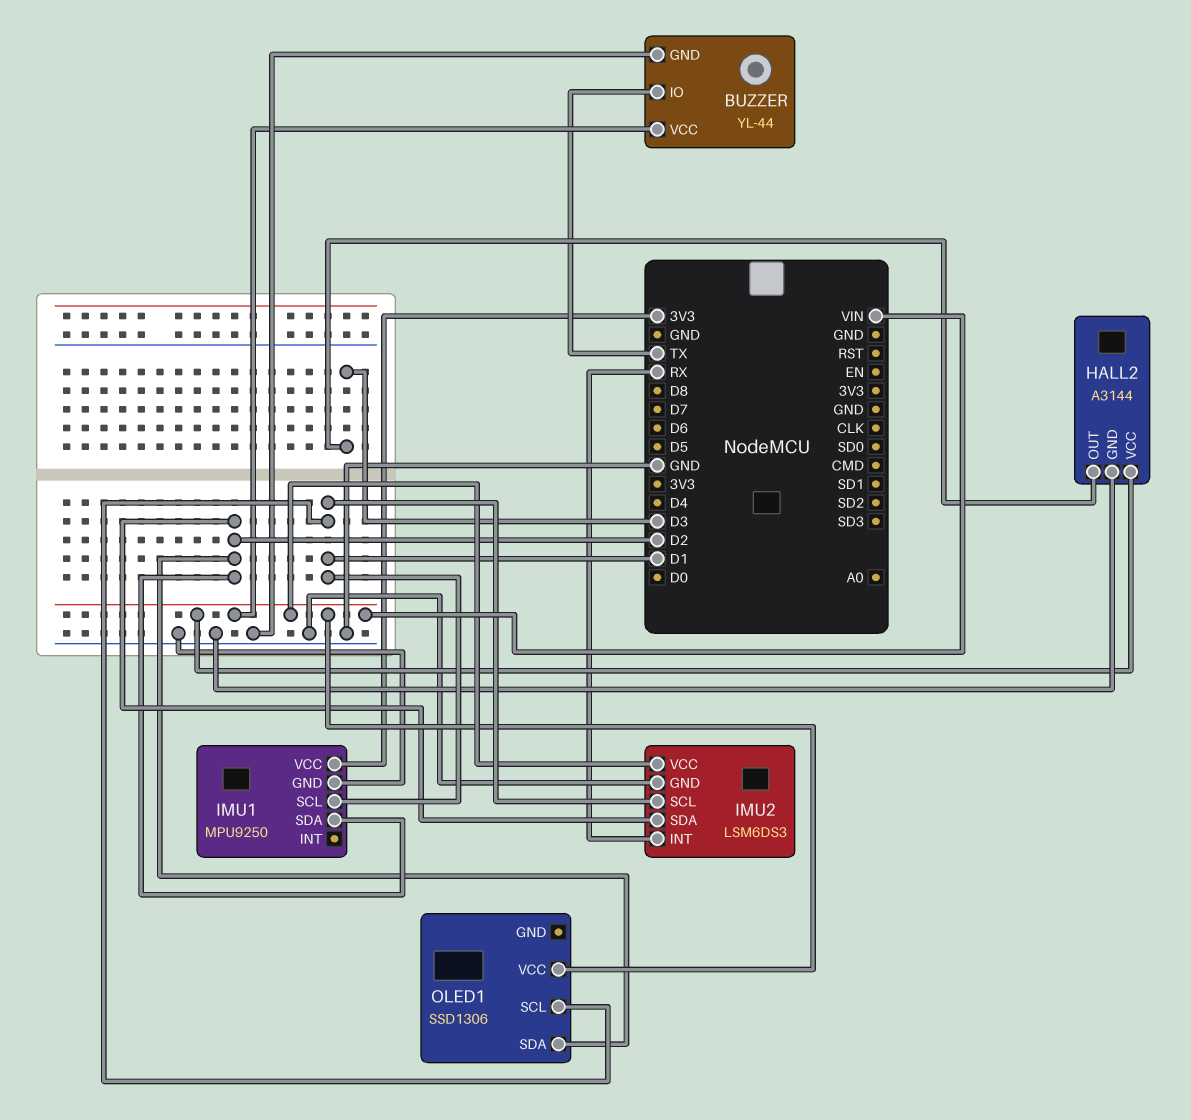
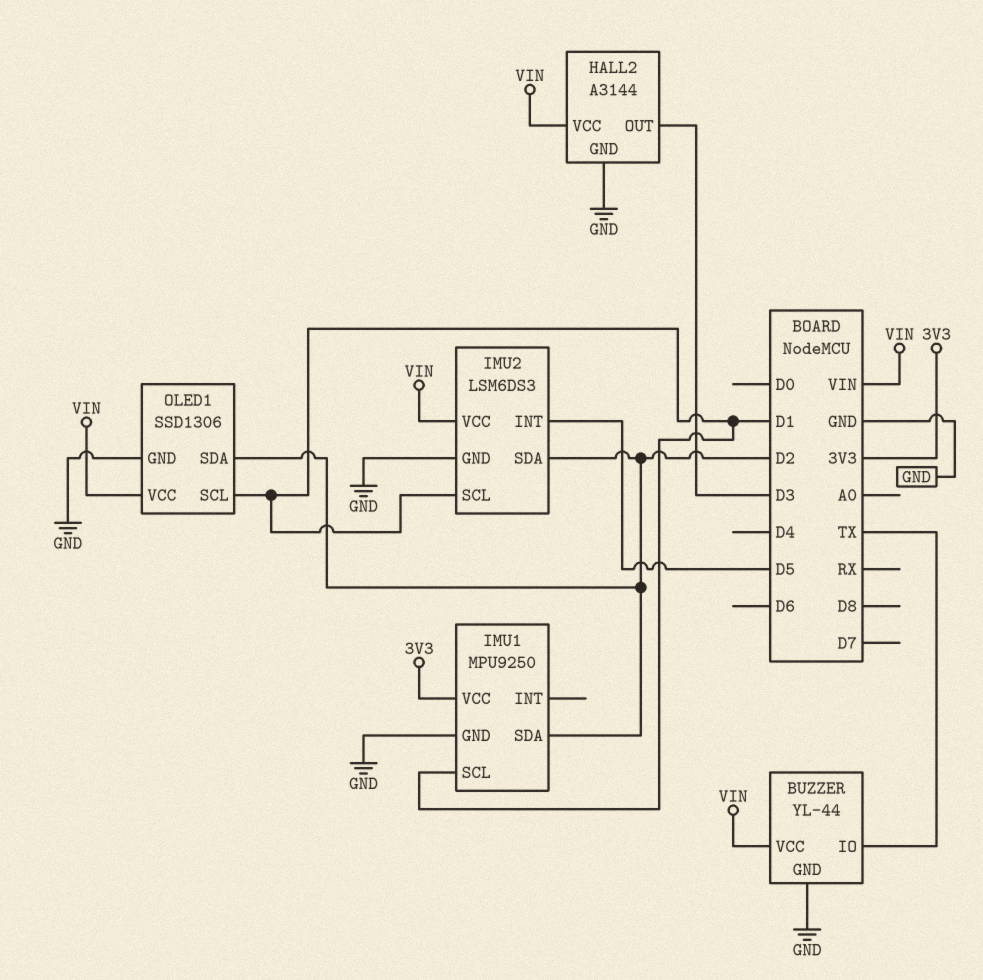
IMU2 pin INT: RX -> D5
OLED1 pin GND: none -> GND

